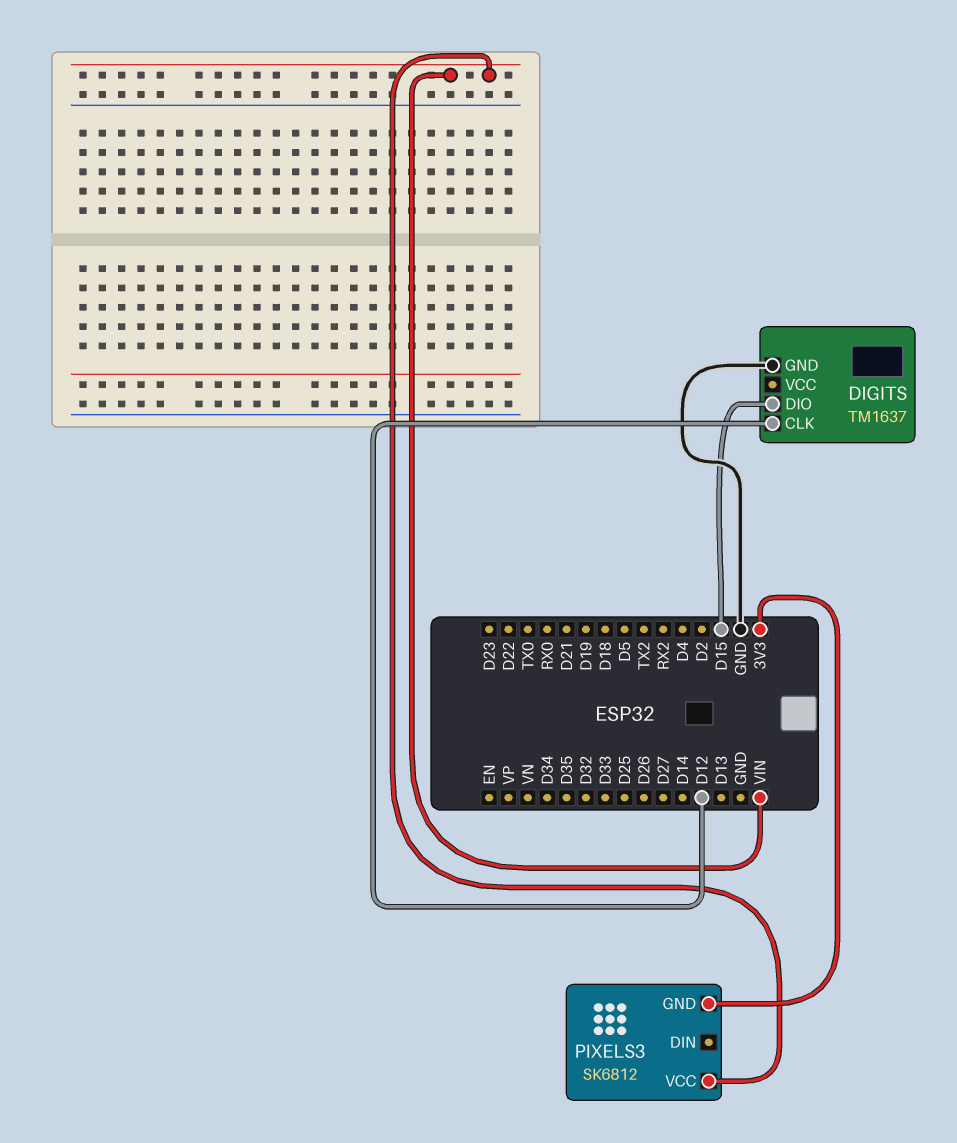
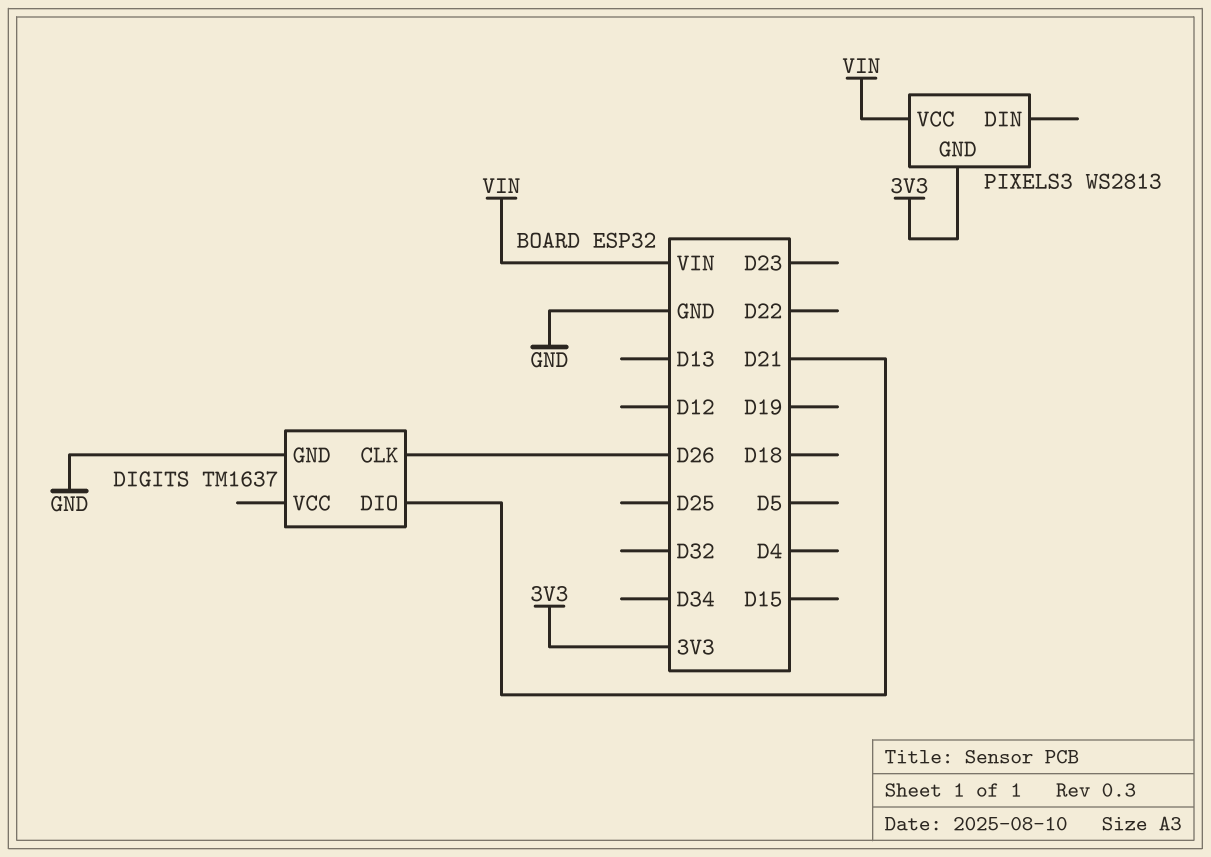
DIGITS pin CLK: D12 -> D26
DIGITS pin DIO: D15 -> D21
PIXELS3: SK6812 -> WS2813

